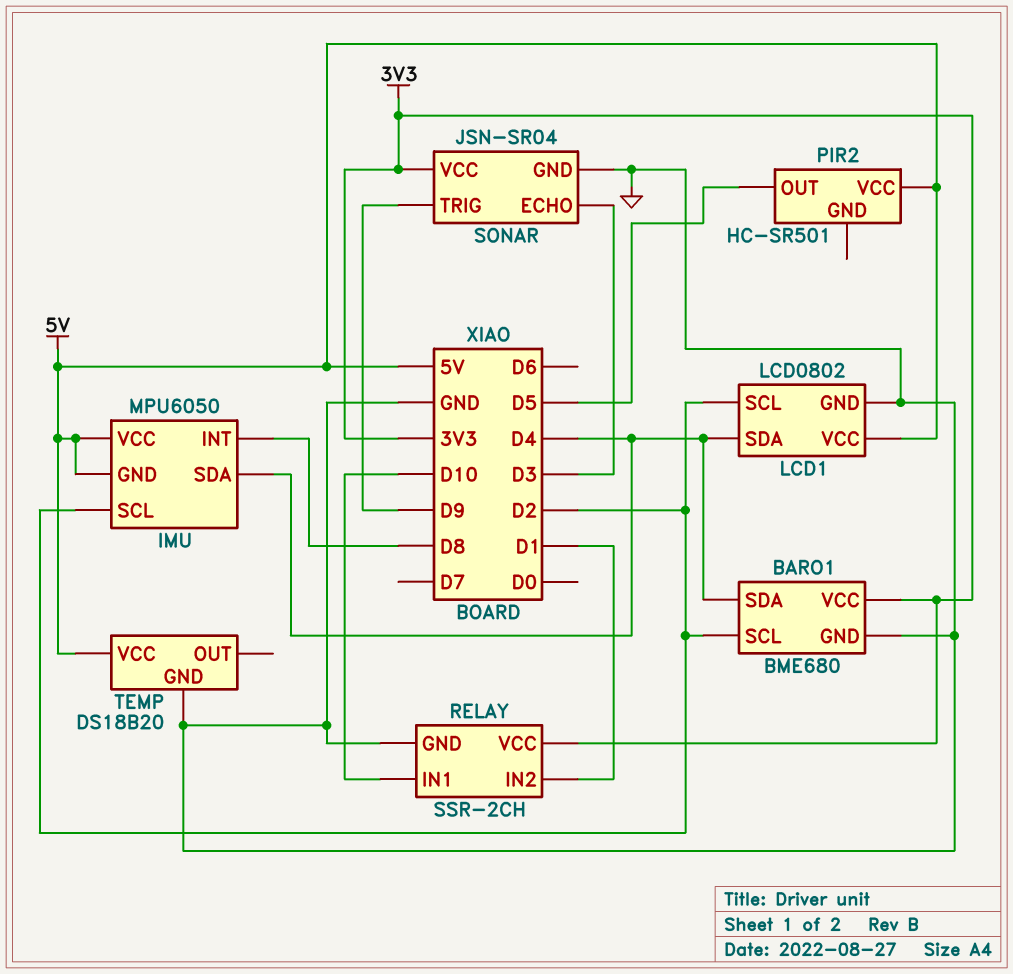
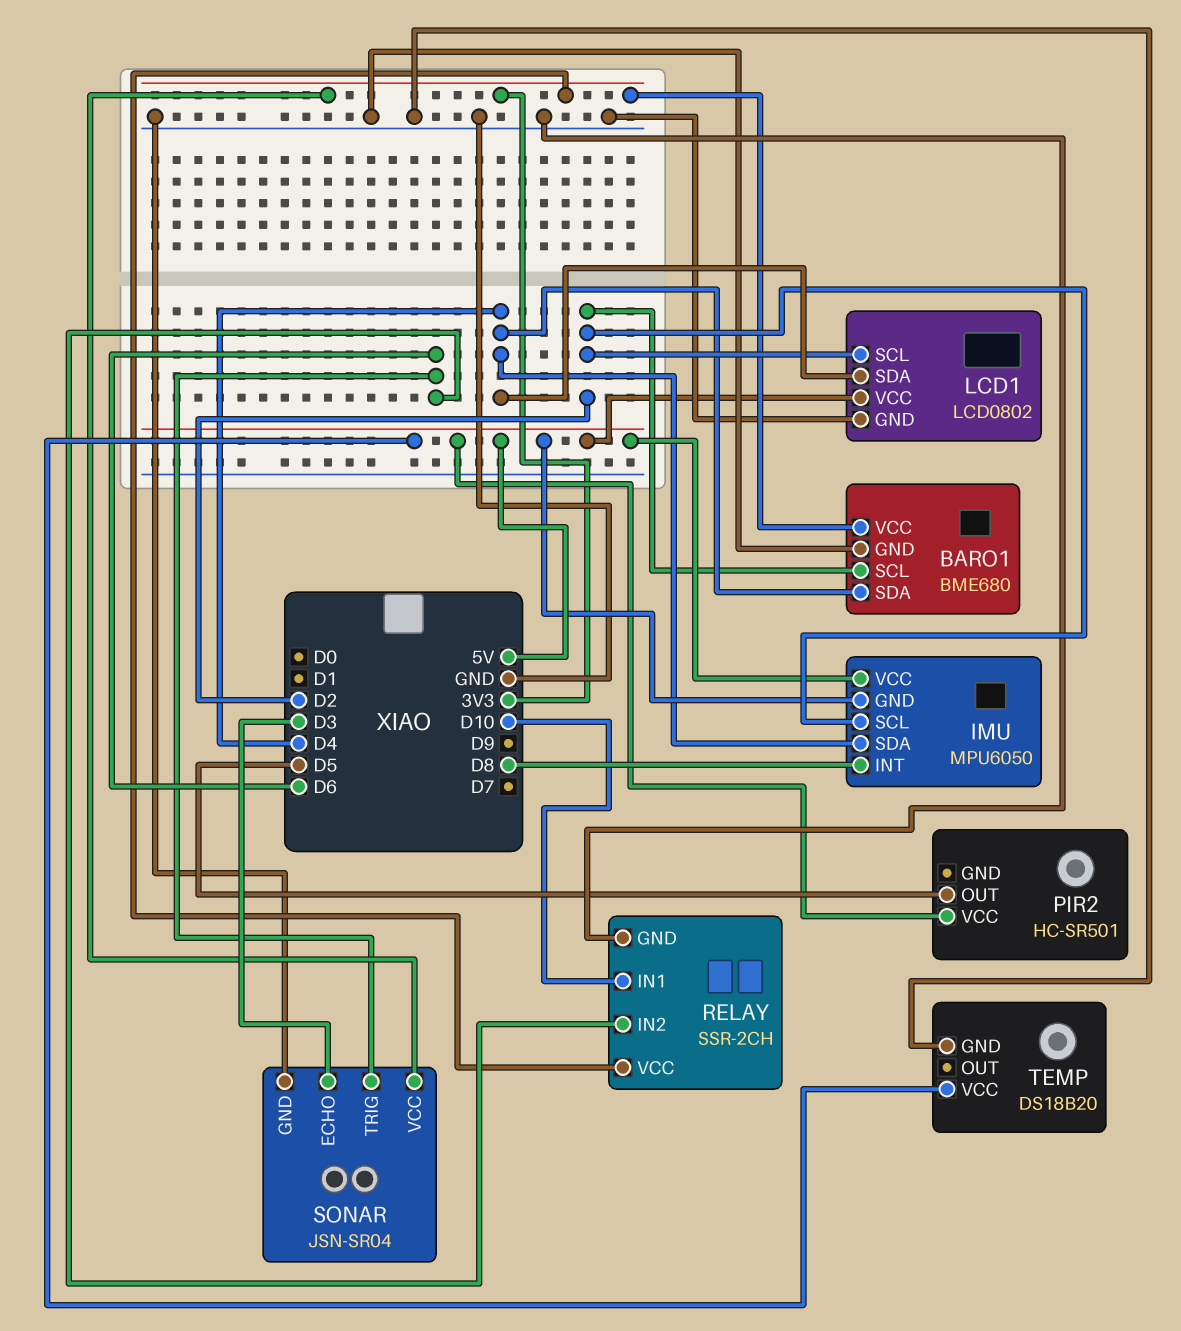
RELAY pin IN2: D1 -> D6
SONAR pin TRIG: D9 -> D6

